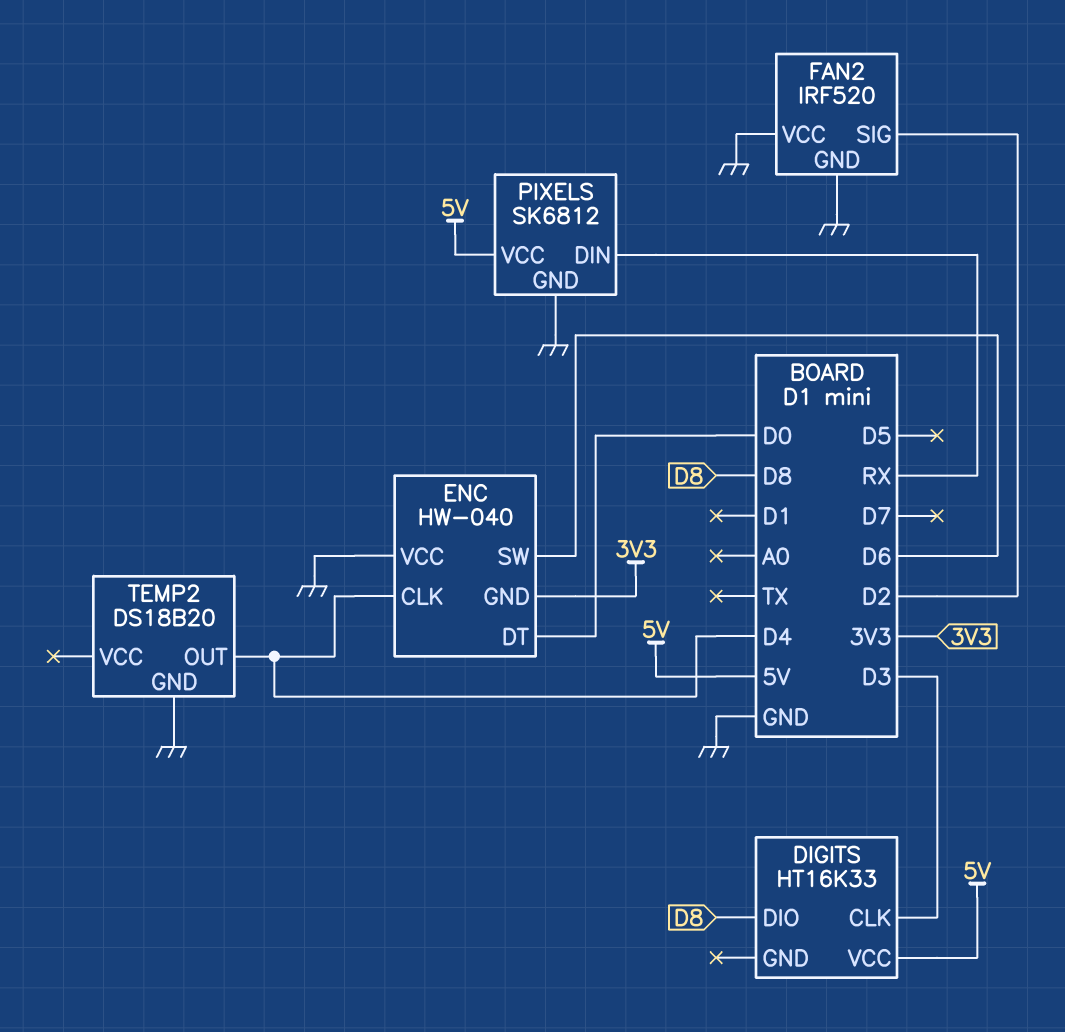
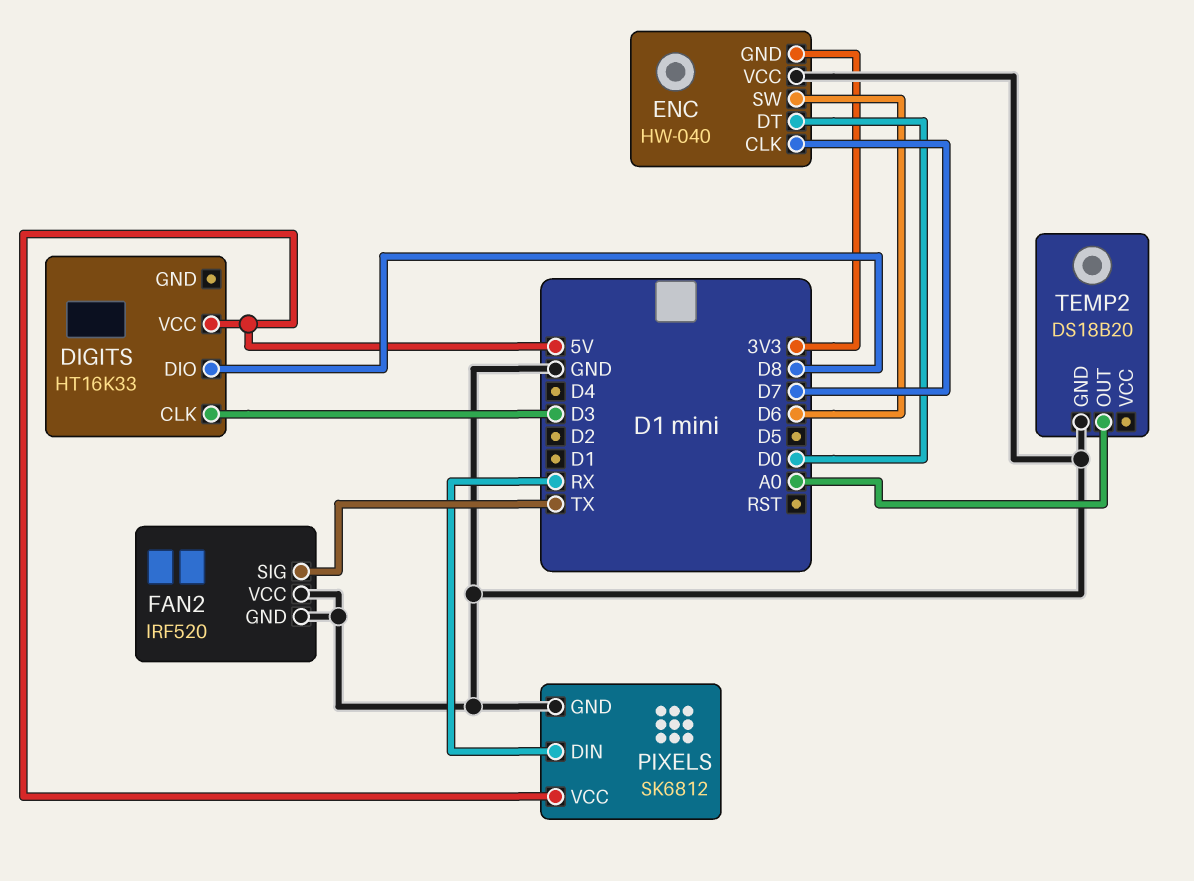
ENC pin CLK: D4 -> D7
FAN2 pin SIG: D2 -> TX
TEMP2 pin OUT: D4 -> A0

